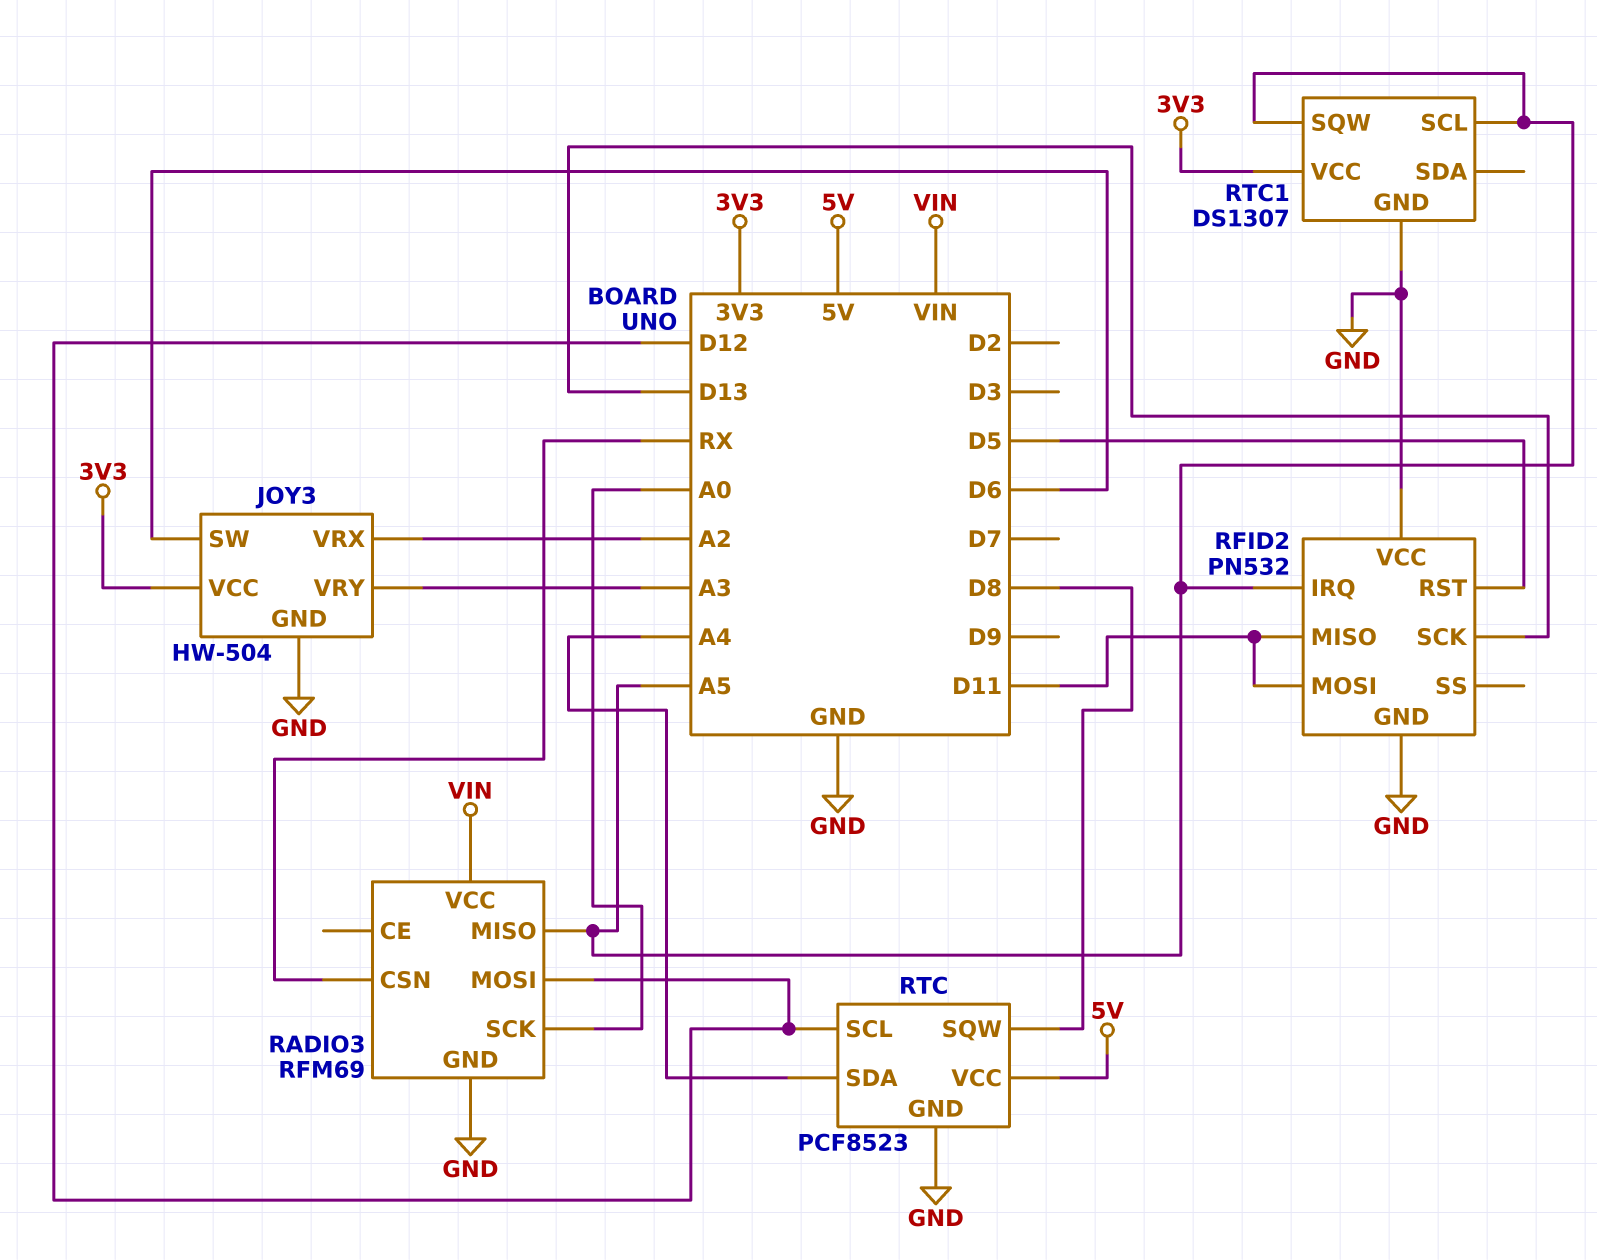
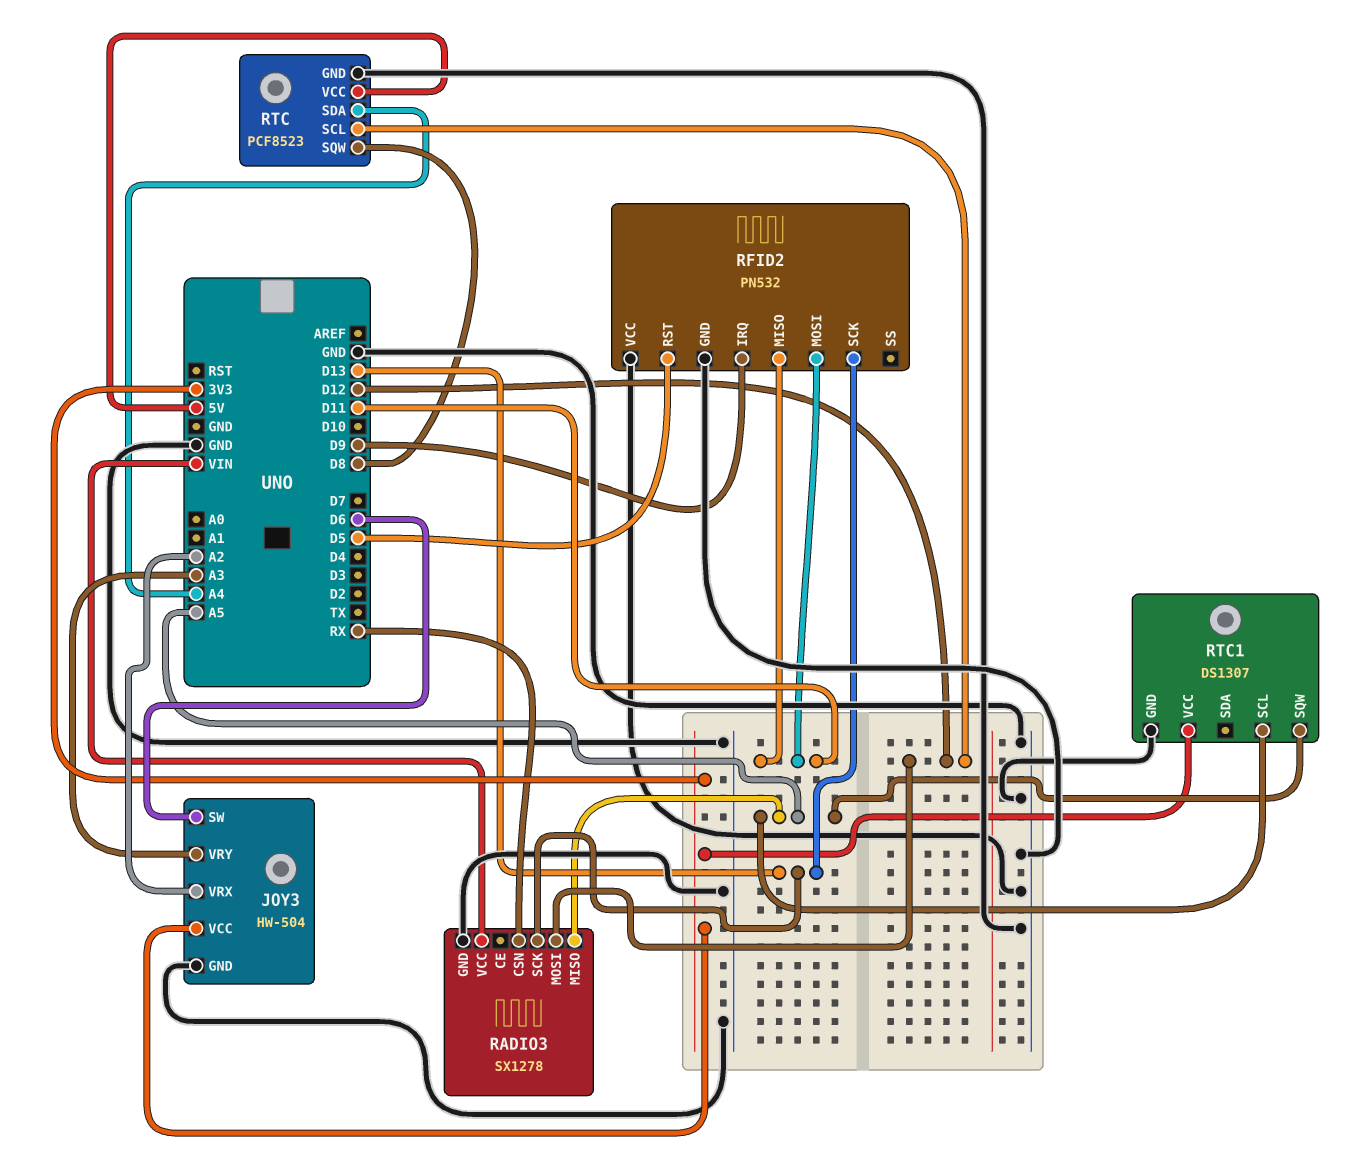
RADIO3: RFM69 -> SX1278
RADIO3 pin SCK: A0 -> D13
RFID2 pin IRQ: A5 -> D9

